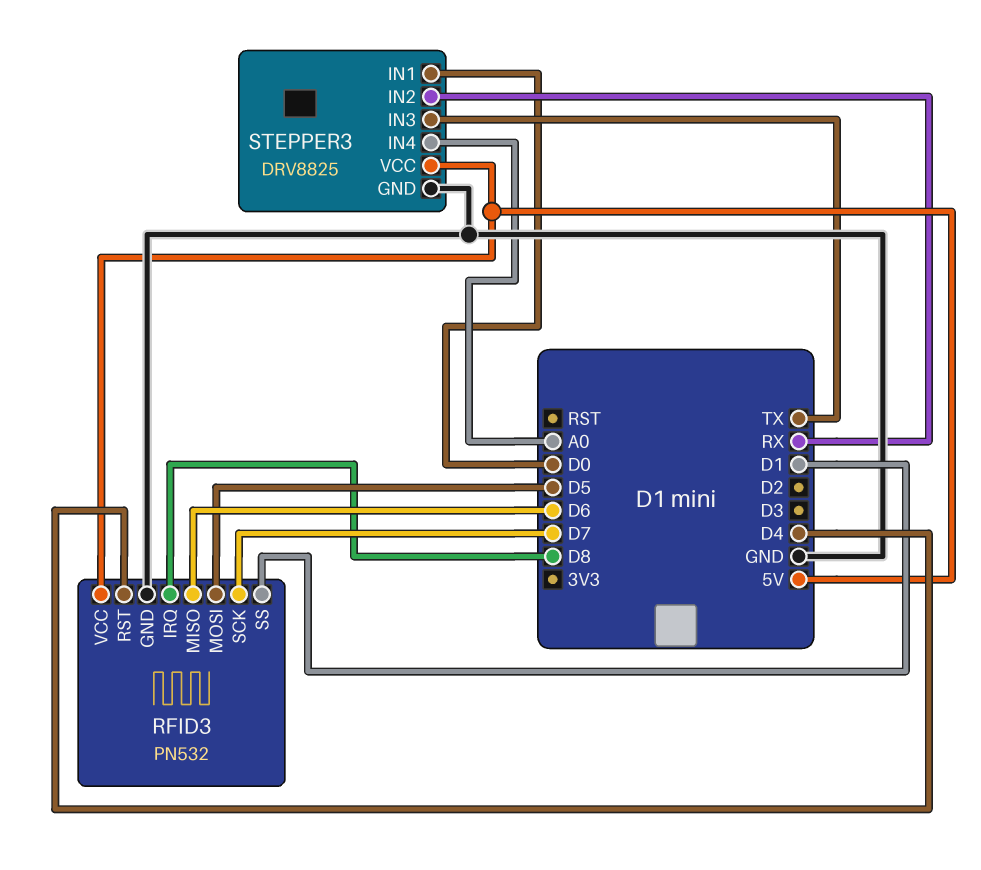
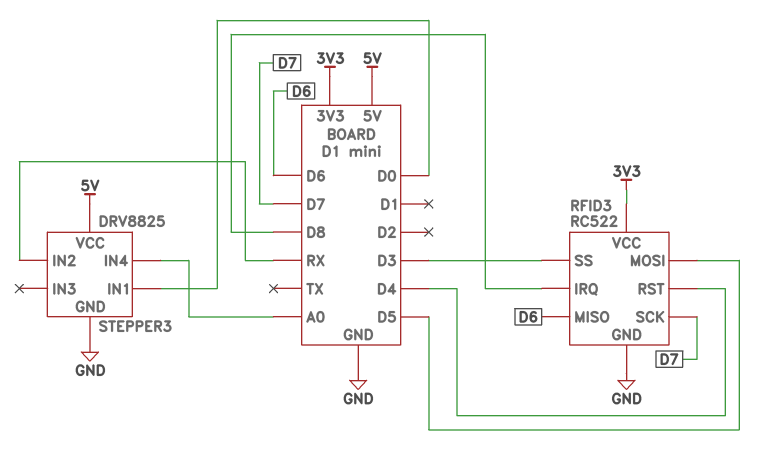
RFID3: PN532 -> RC522
RFID3 pin SS: D1 -> D3
RFID3 pin VCC: 5V -> 3V3
STEPPER3 pin IN3: TX -> none

